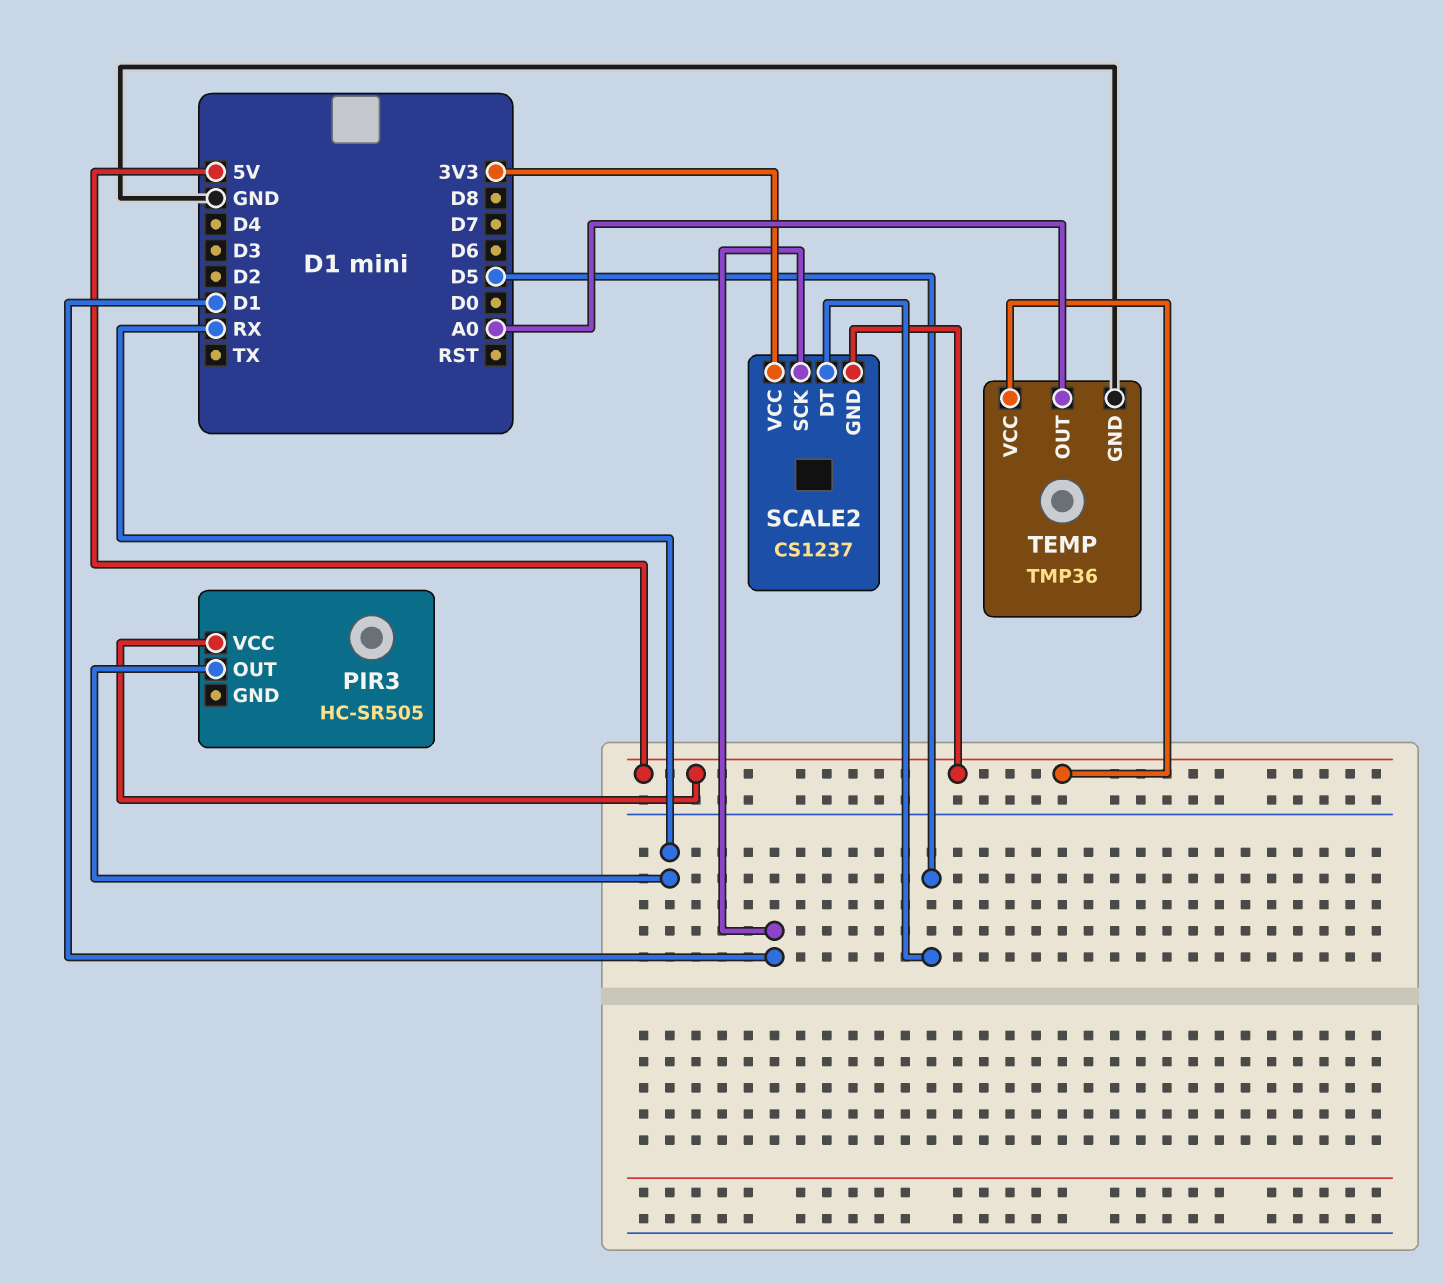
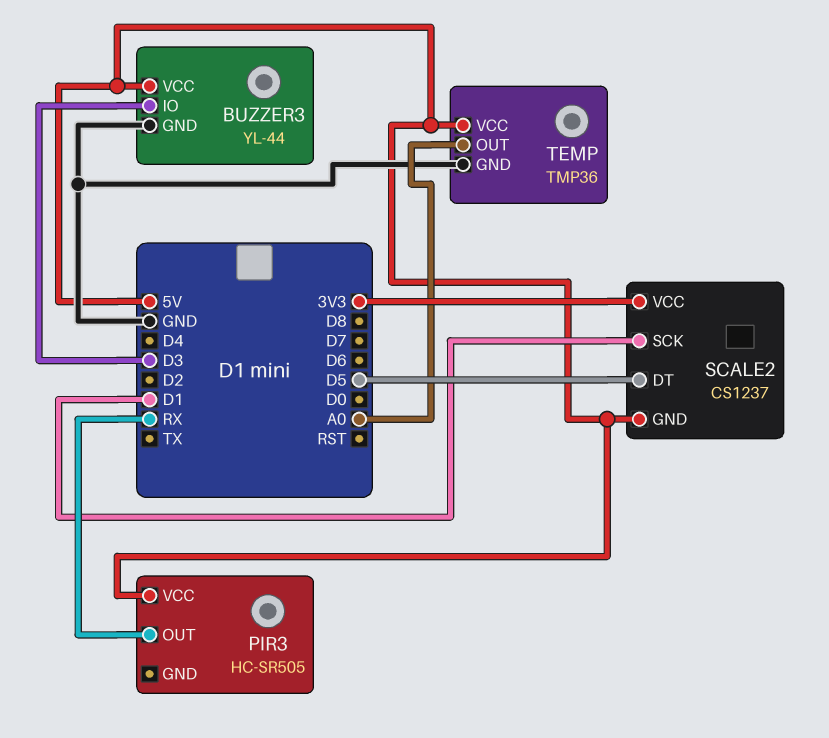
BUZZER3: none -> YL-44
BUZZER3 pin GND: none -> GND
BUZZER3 pin IO: none -> D3
BUZZER3 pin VCC: none -> 5V

